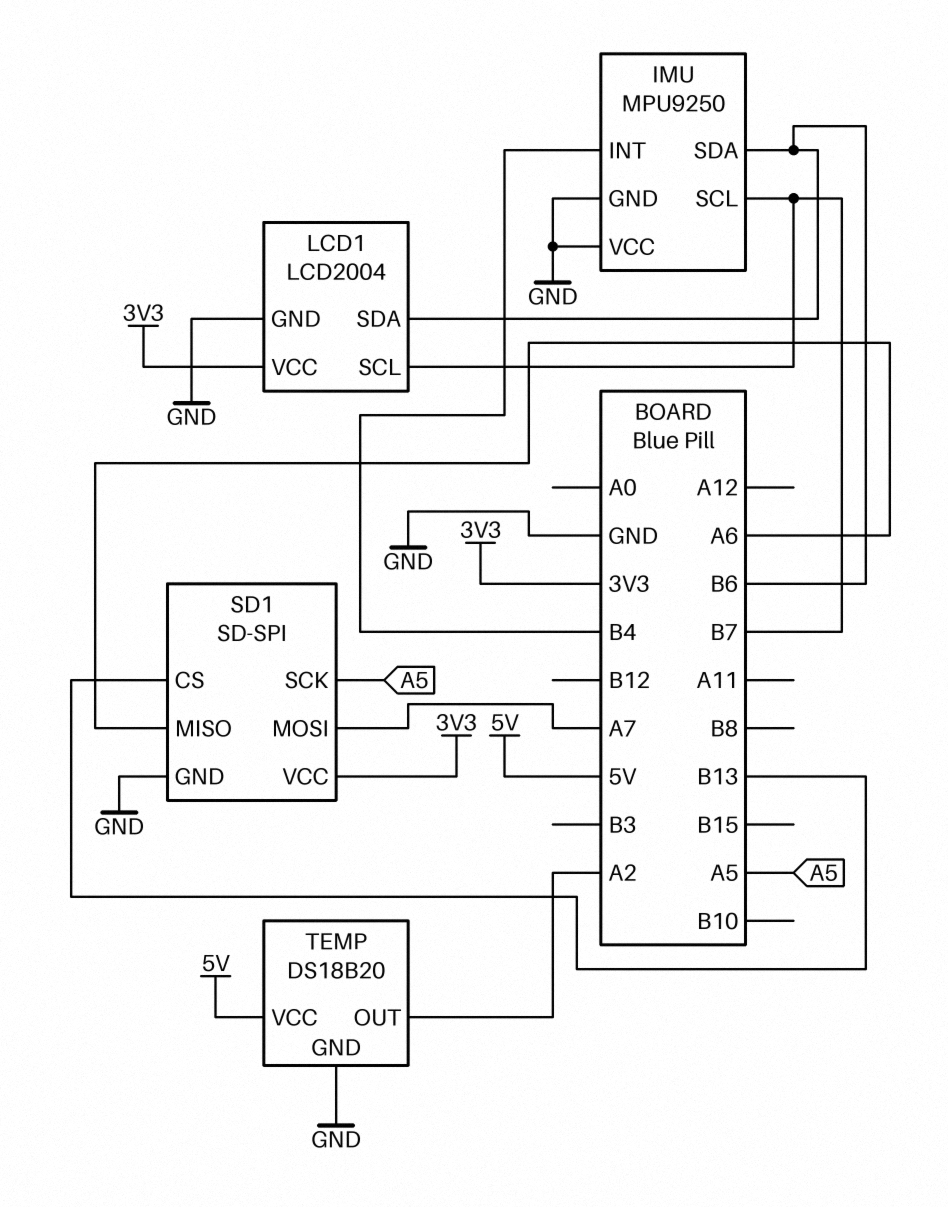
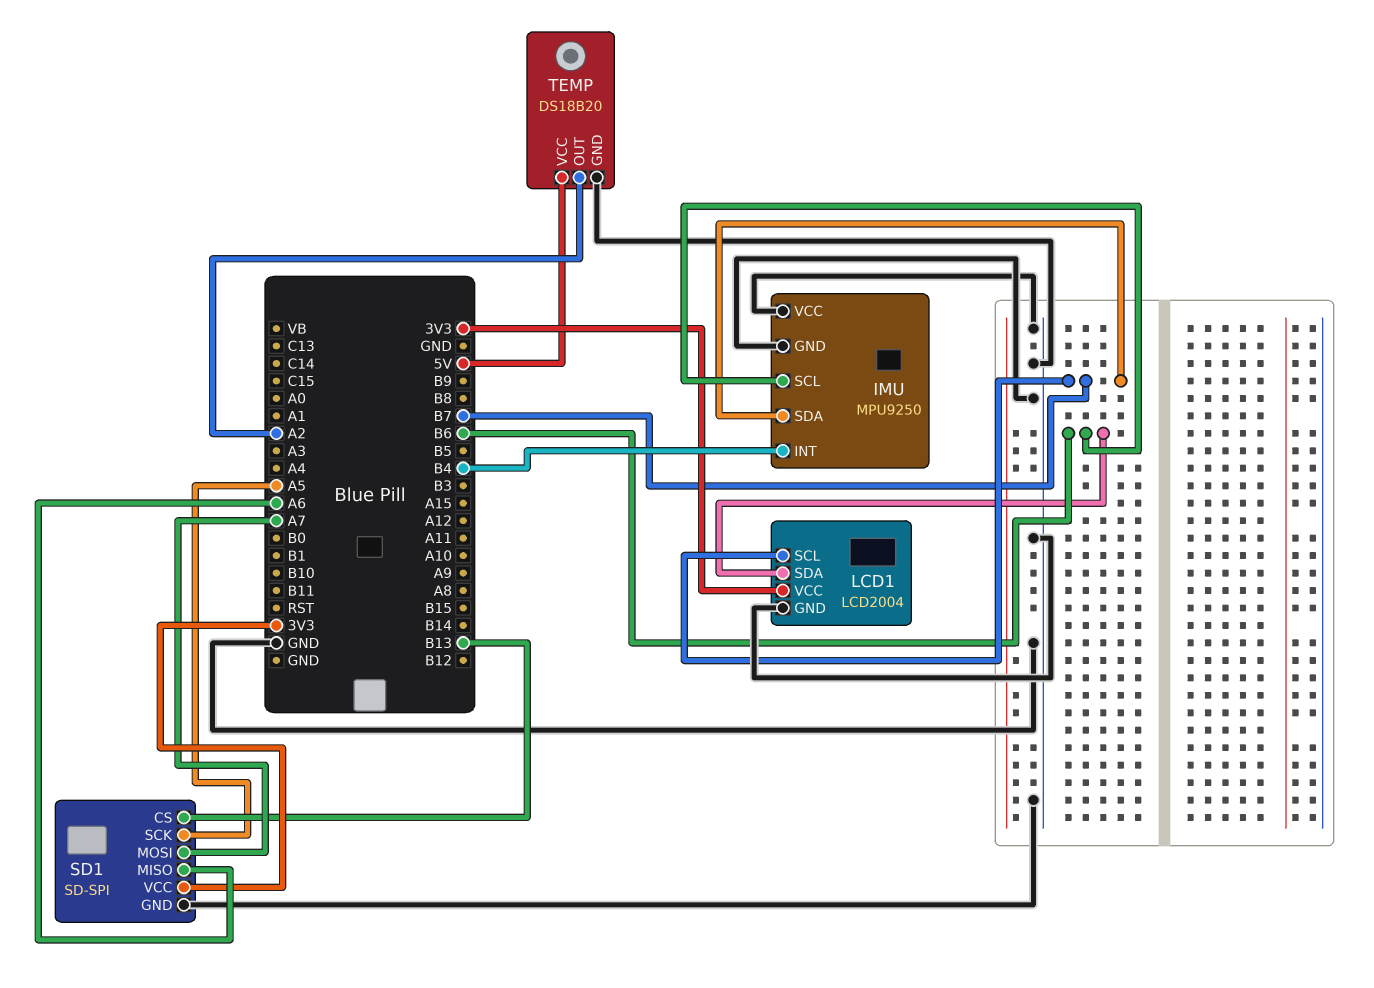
IMU pin SCL: B7 -> B6
IMU pin SDA: B6 -> B7

